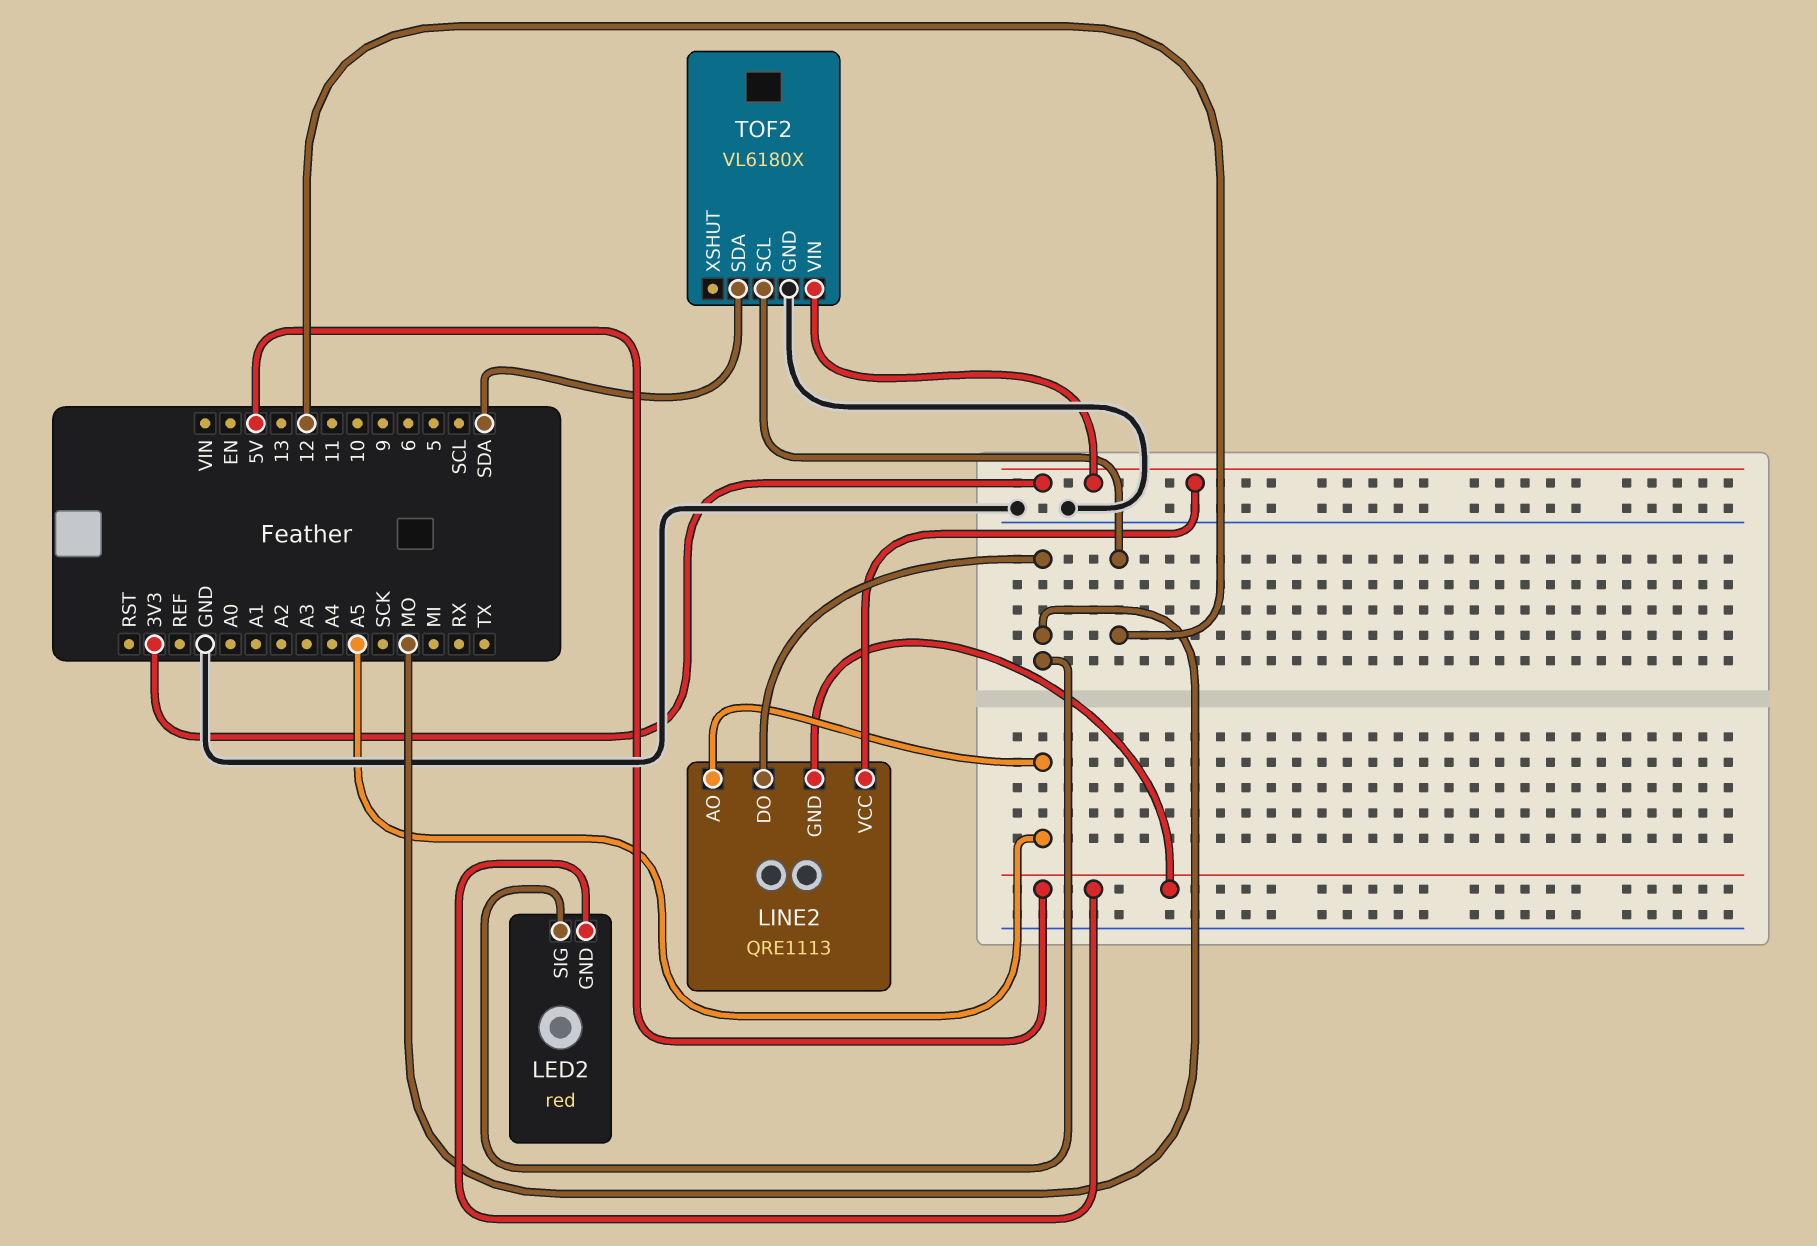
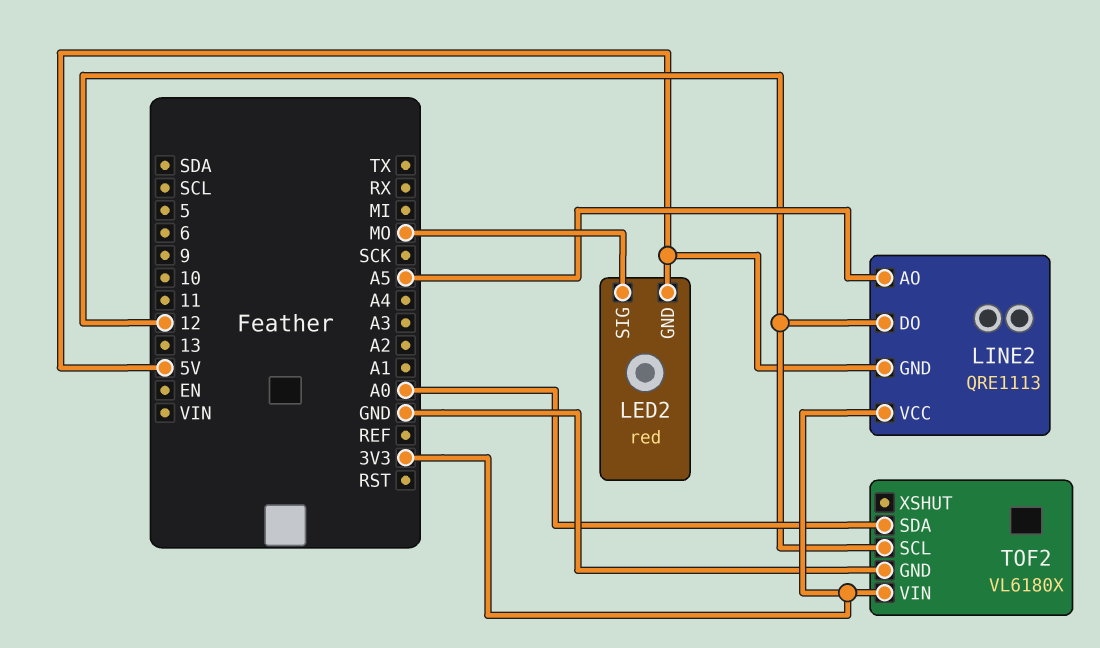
LINE2 pin DO: MO -> 12
TOF2 pin SDA: SDA -> A0

